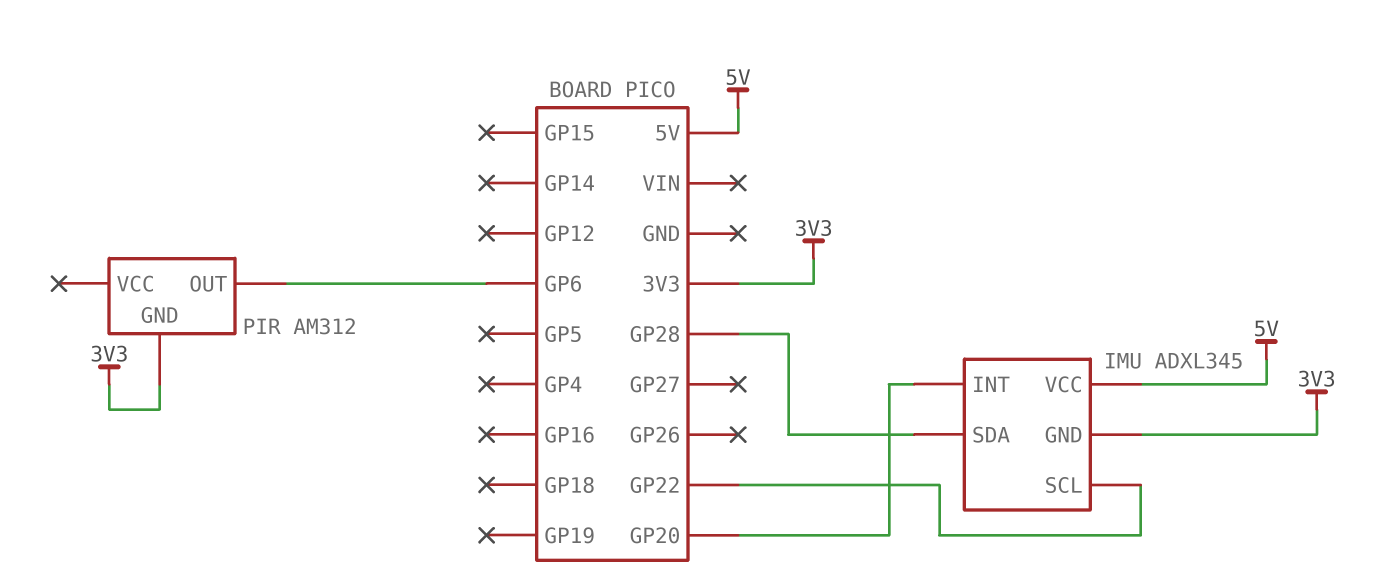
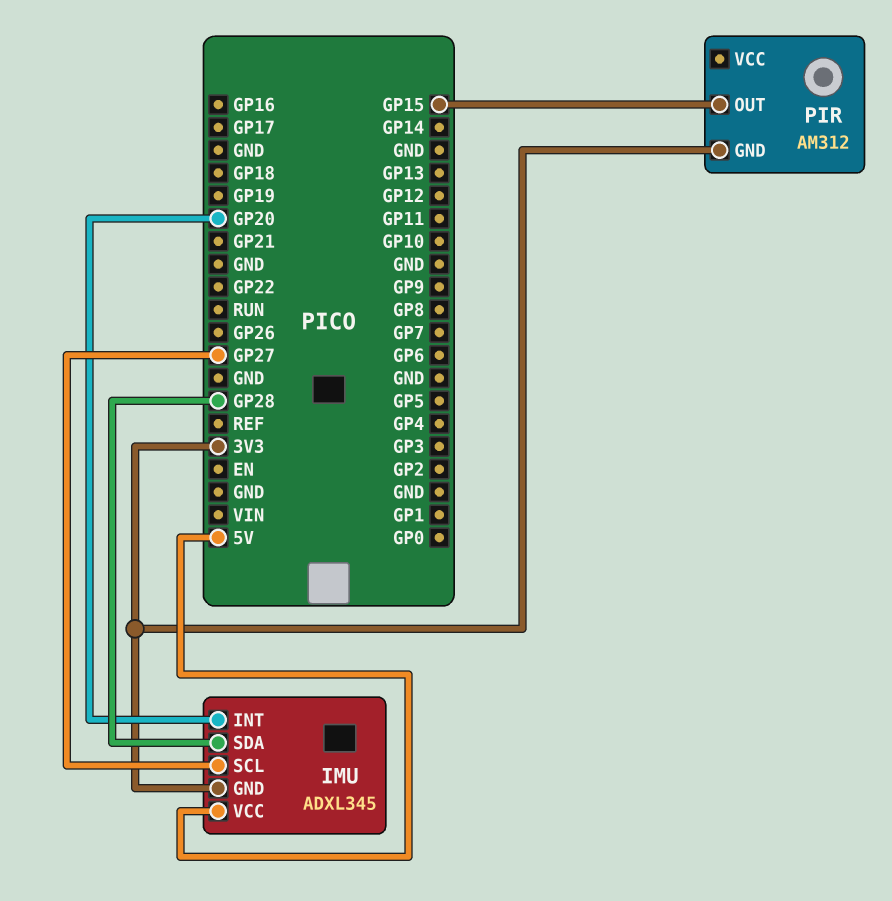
IMU pin SCL: GP22 -> GP27
PIR pin OUT: GP6 -> GP15

